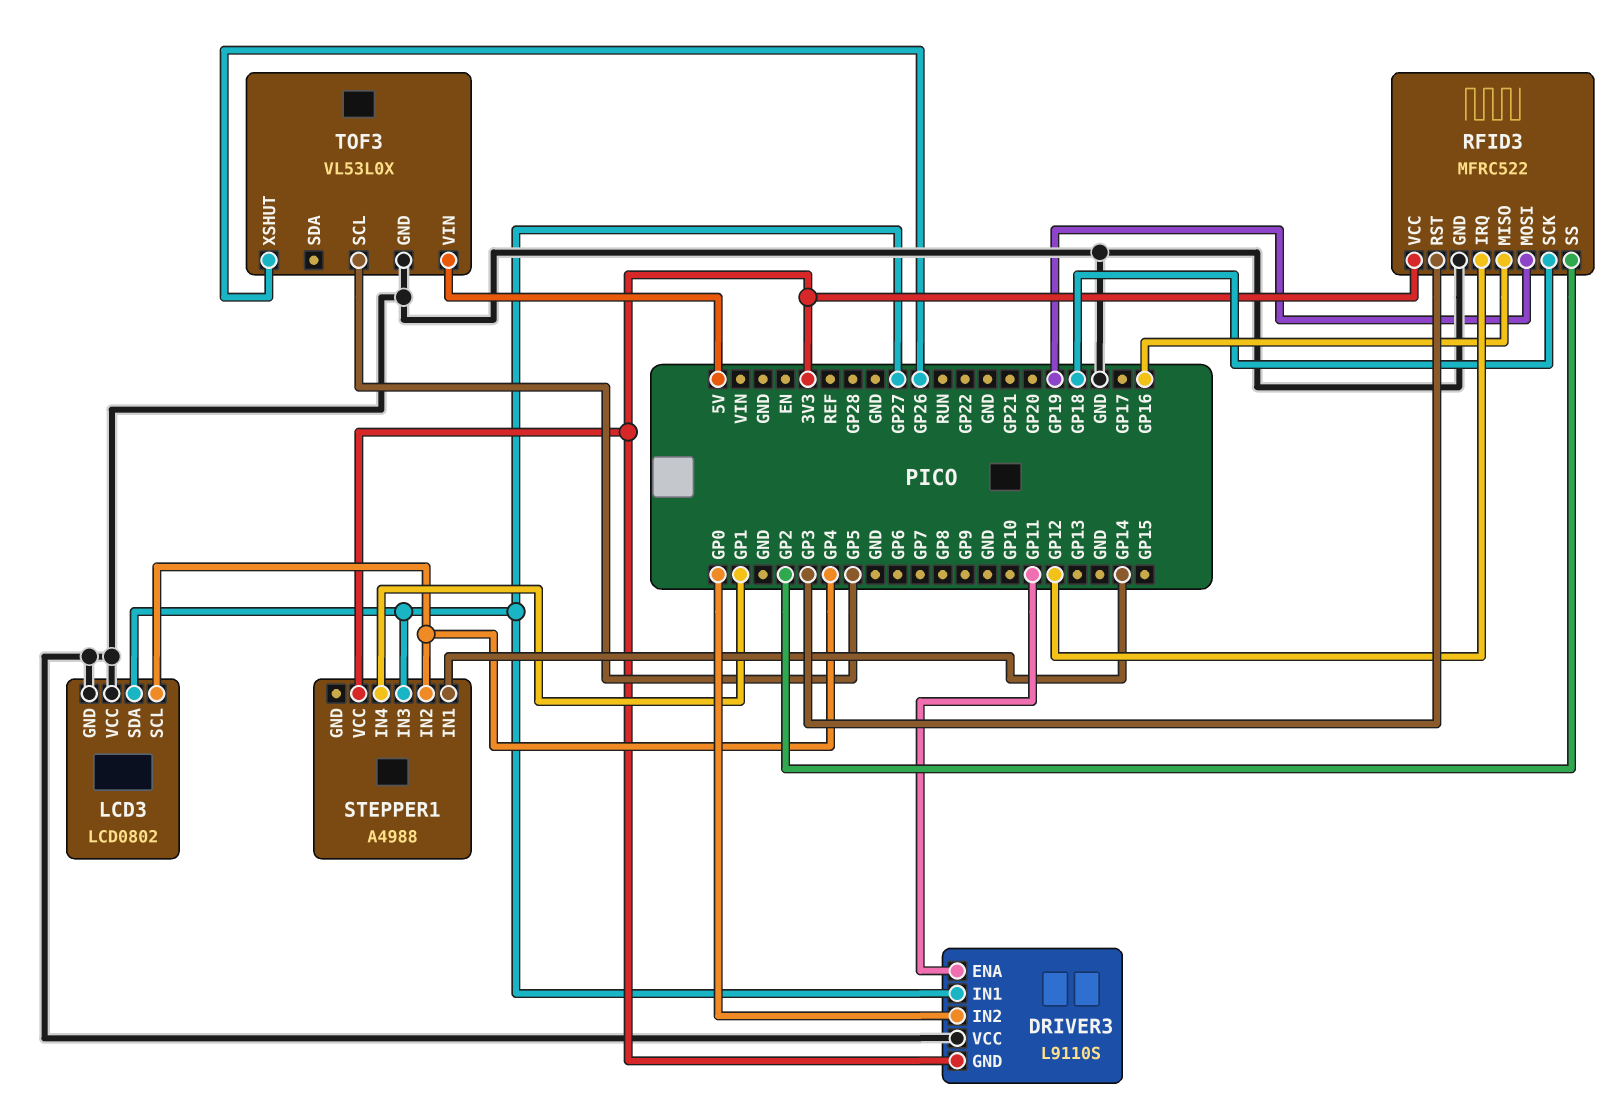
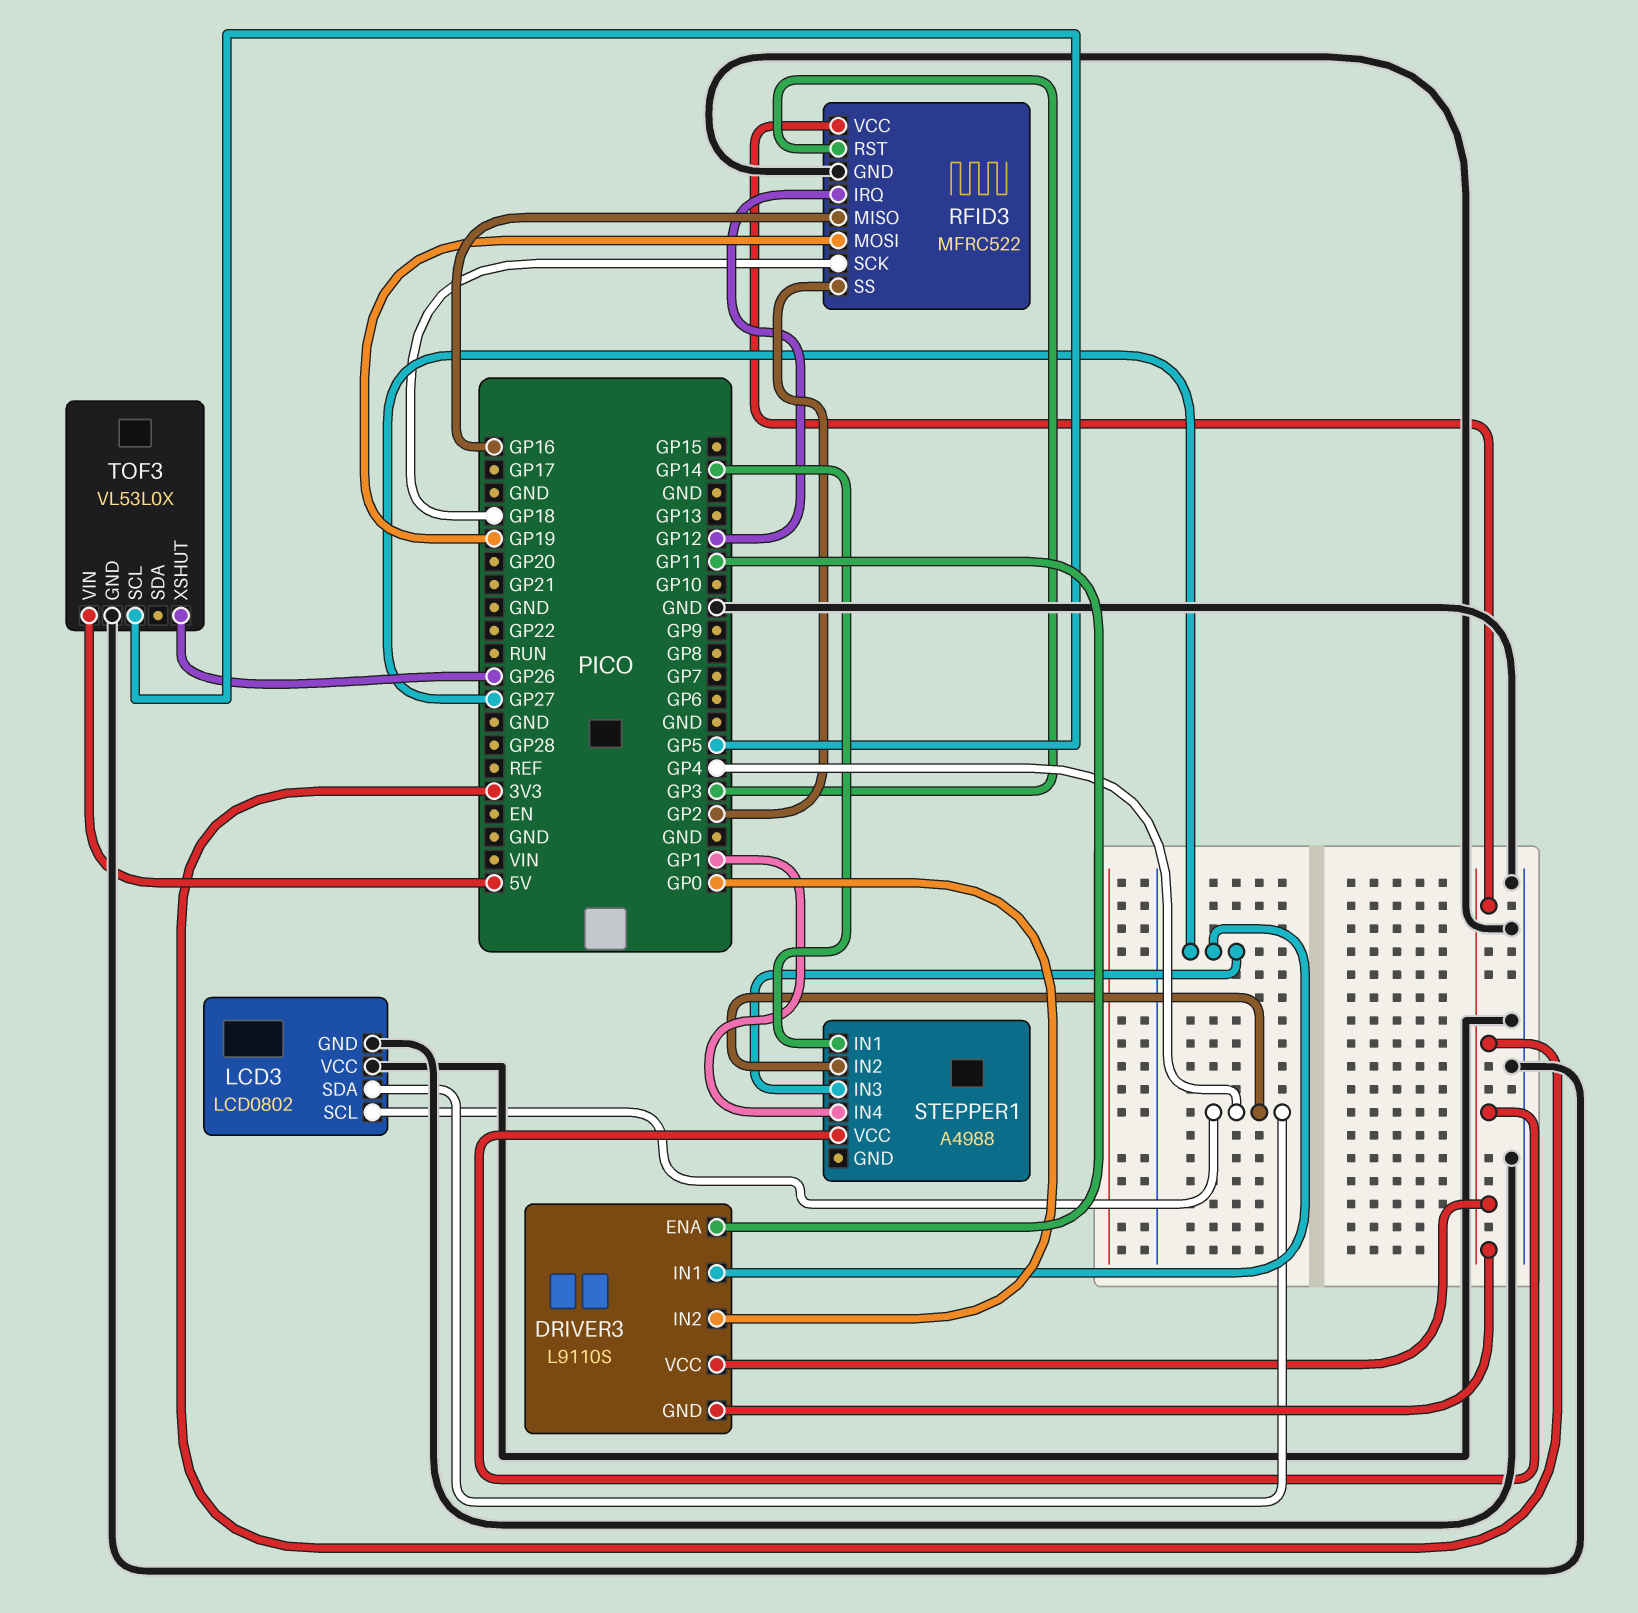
DRIVER3 pin VCC: GND -> 3V3
LCD3 pin SDA: GP27 -> GP4

